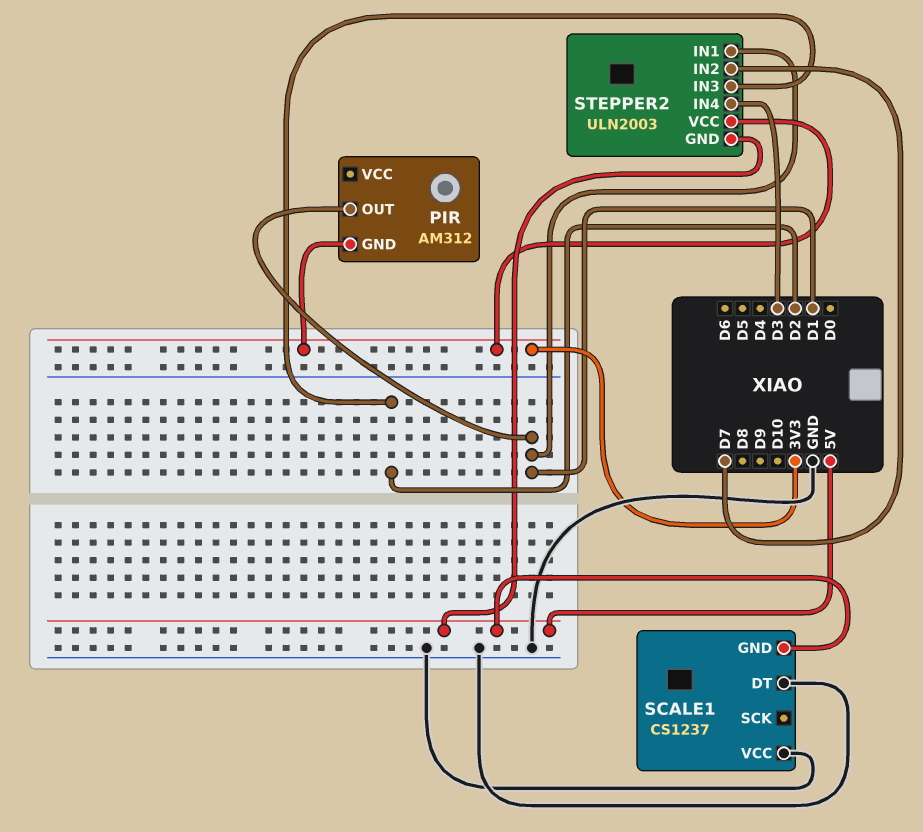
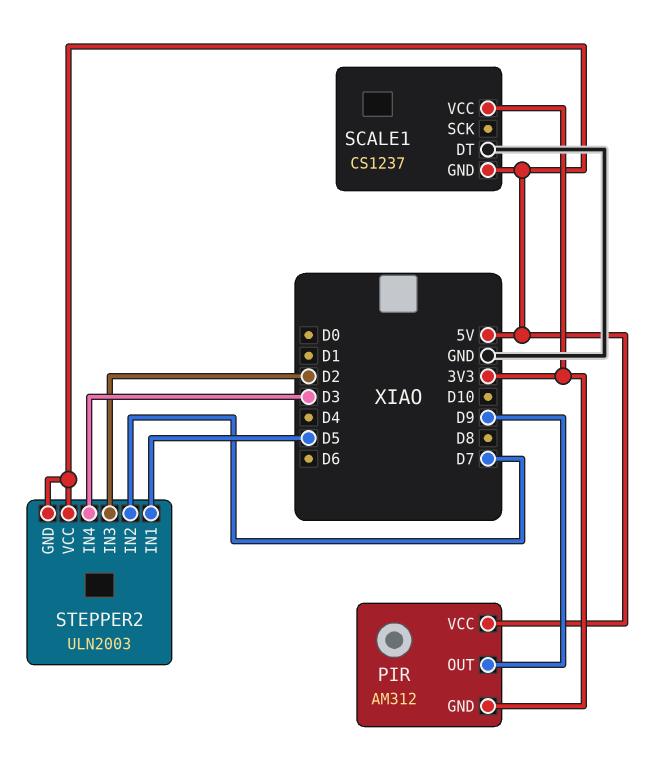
PIR pin OUT: D1 -> D9
PIR pin VCC: none -> 5V
SCALE1 pin VCC: GND -> 3V3
STEPPER2 pin IN1: D1 -> D5
STEPPER2 pin VCC: 3V3 -> 5V

